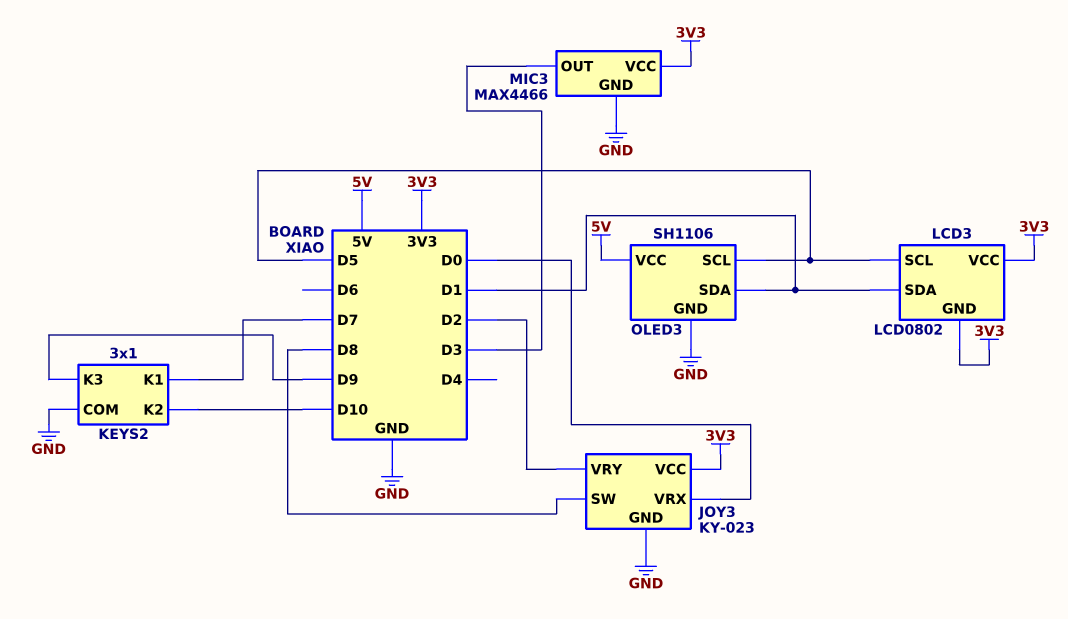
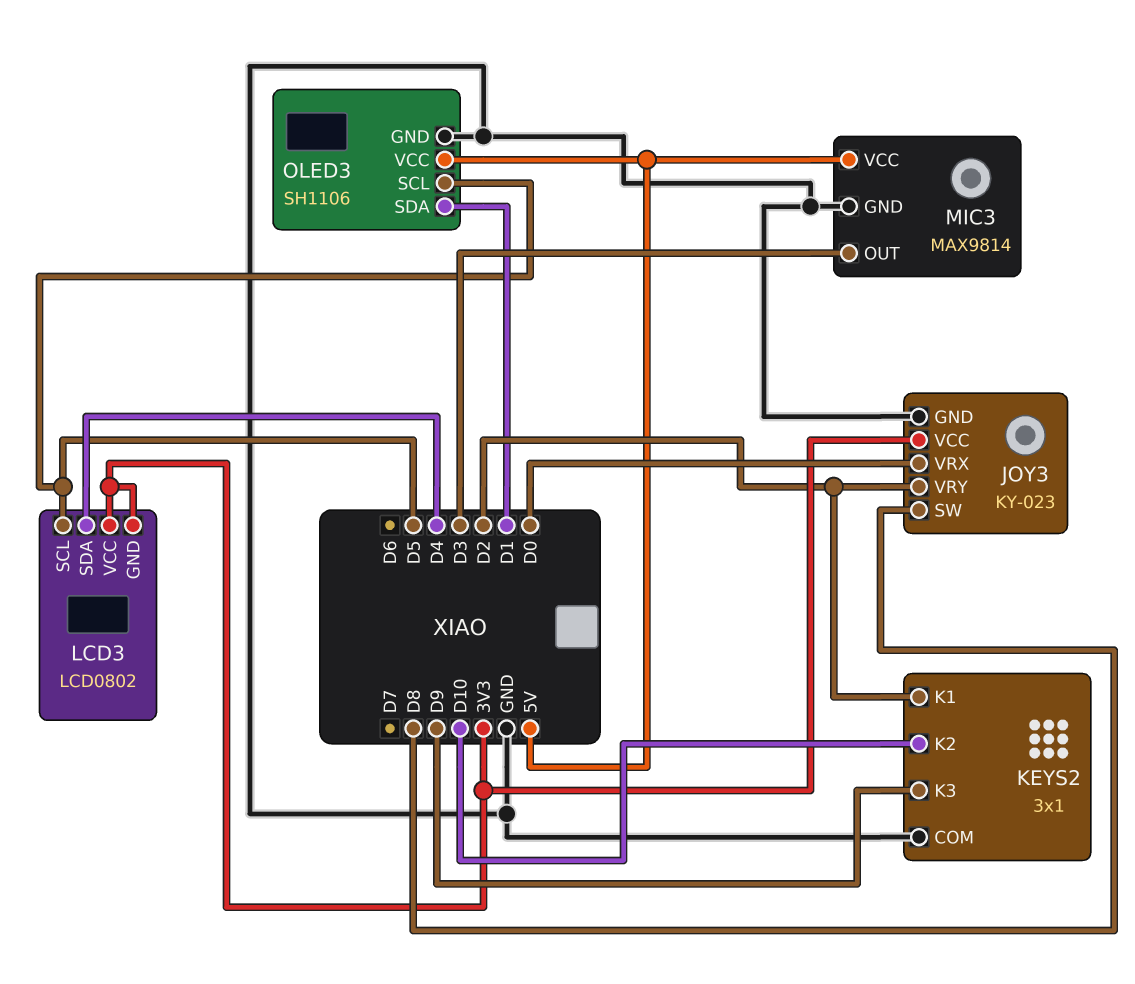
KEYS2 pin K1: D7 -> D2
LCD3 pin SDA: D1 -> D4
MIC3: MAX4466 -> MAX9814
MIC3 pin VCC: 3V3 -> 5V

